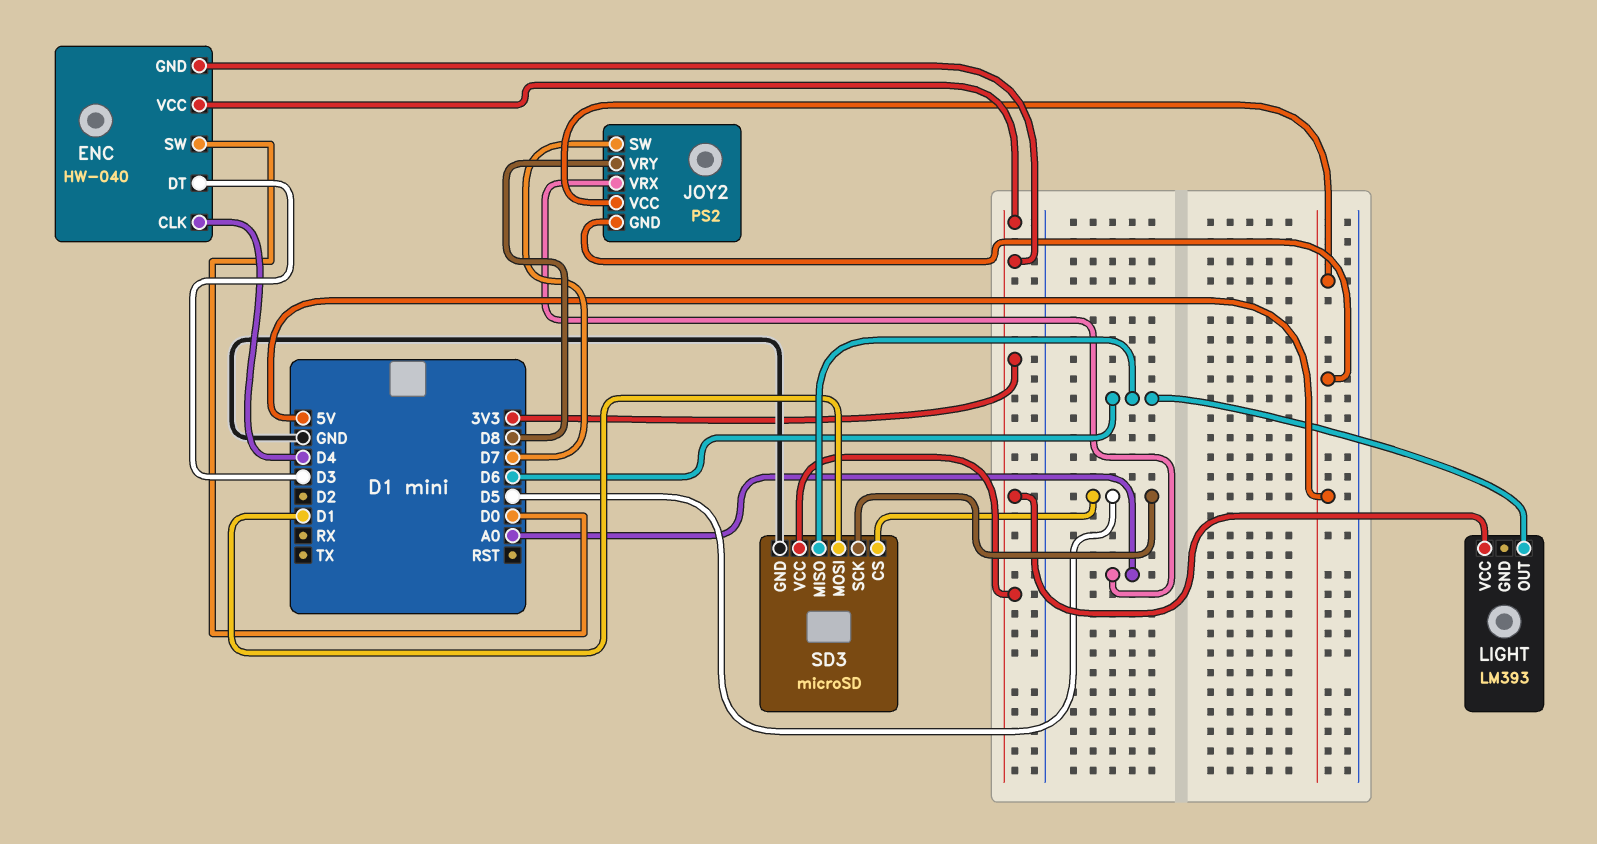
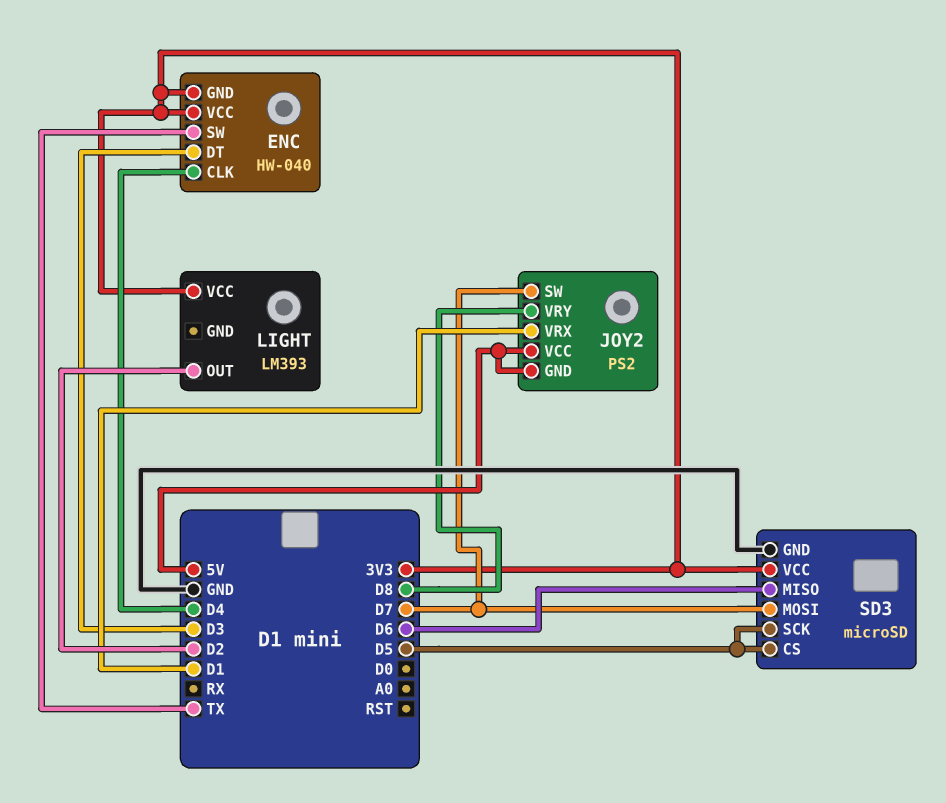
ENC pin SW: D0 -> TX
JOY2 pin VRX: A0 -> D1
LIGHT pin OUT: D6 -> D2
SD3 pin MOSI: D1 -> D7

